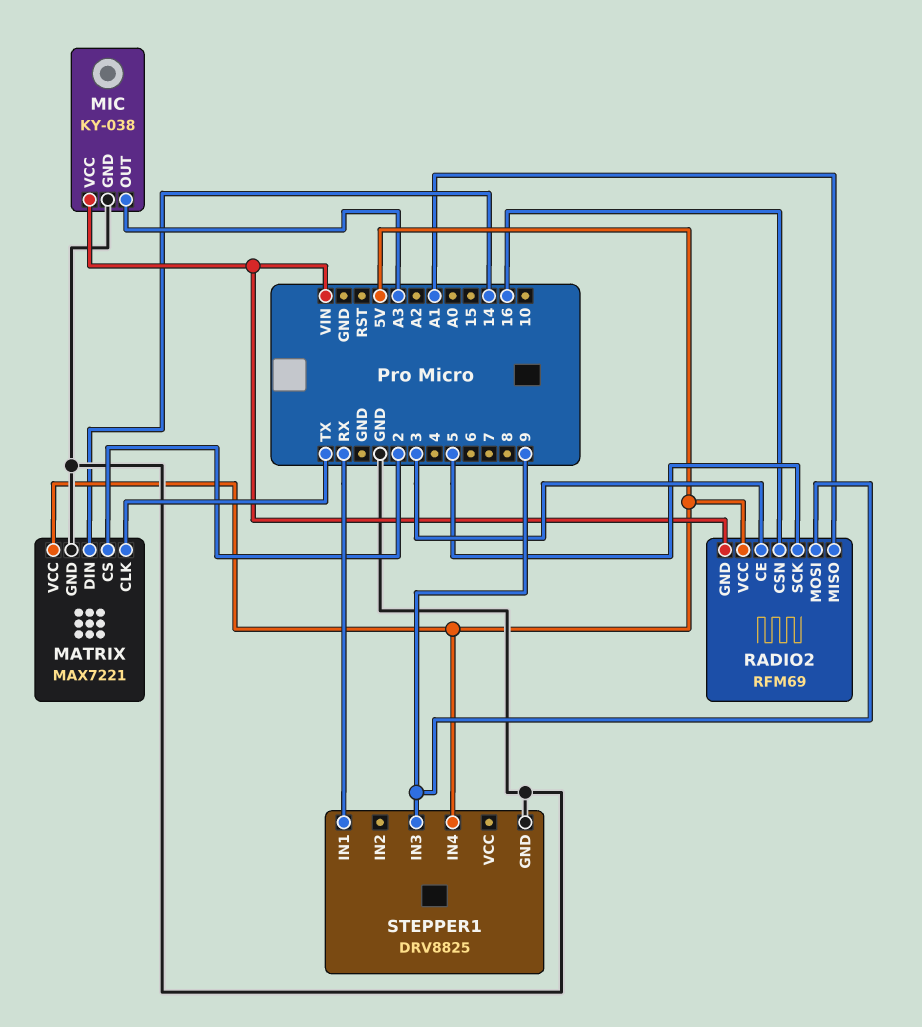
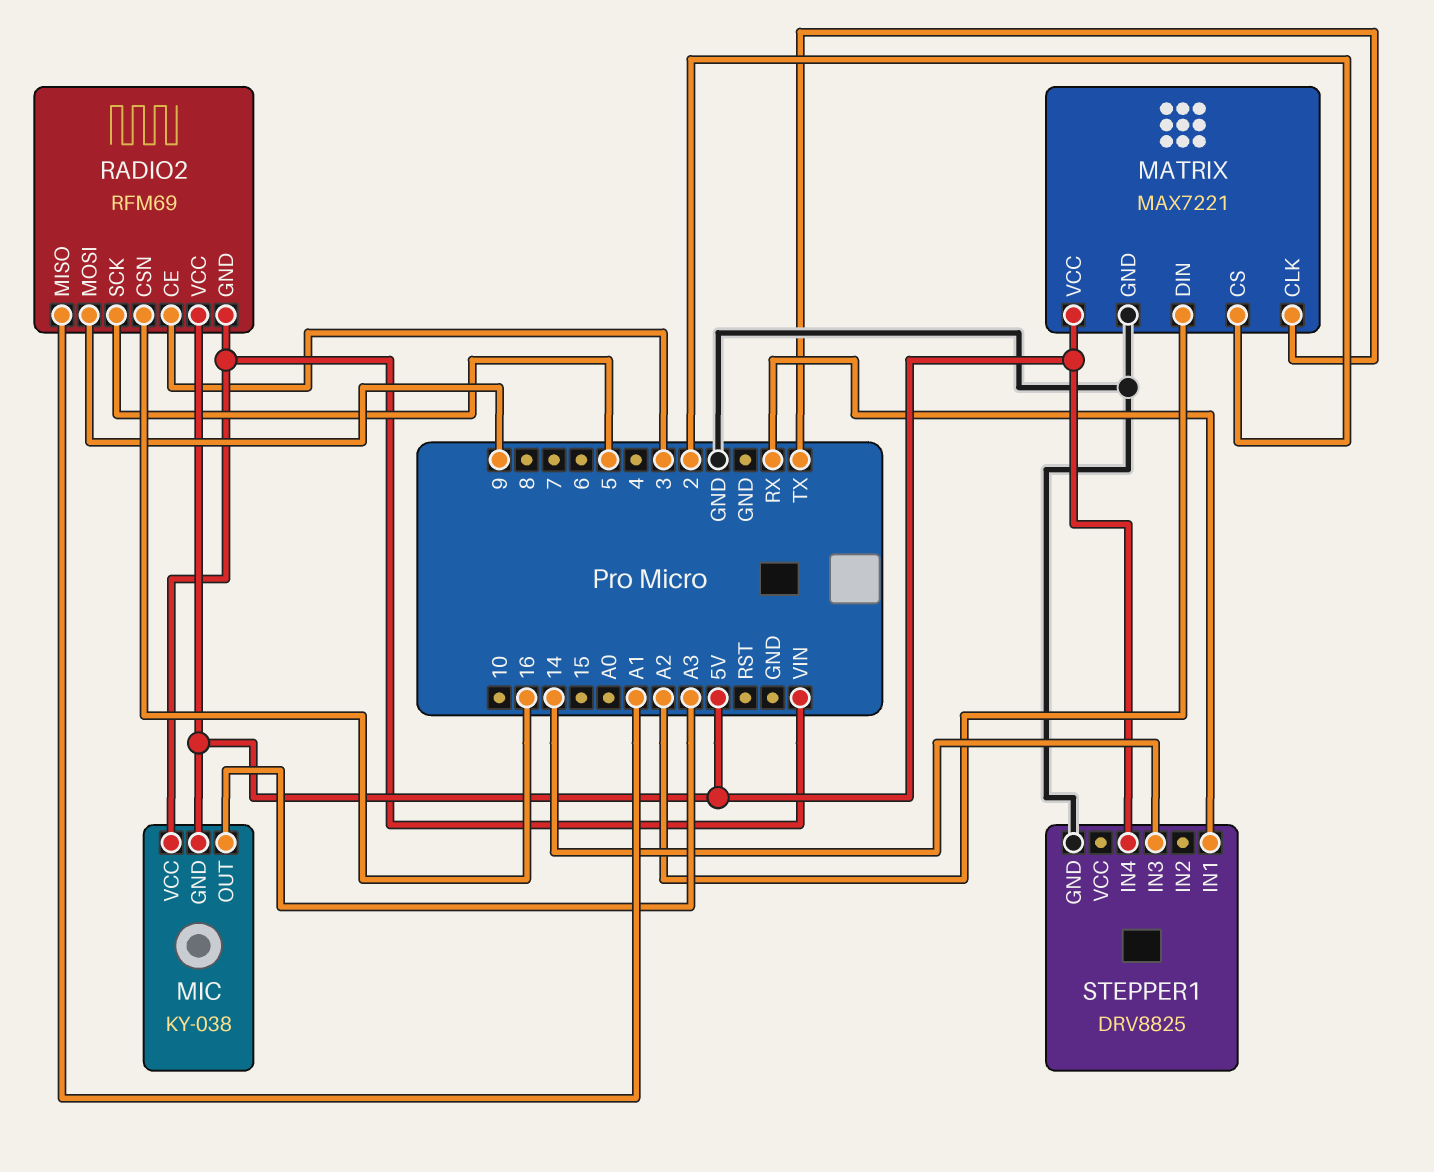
MATRIX pin DIN: 14 -> A2
MIC pin GND: GND -> 5V
STEPPER1 pin IN3: 9 -> 14

